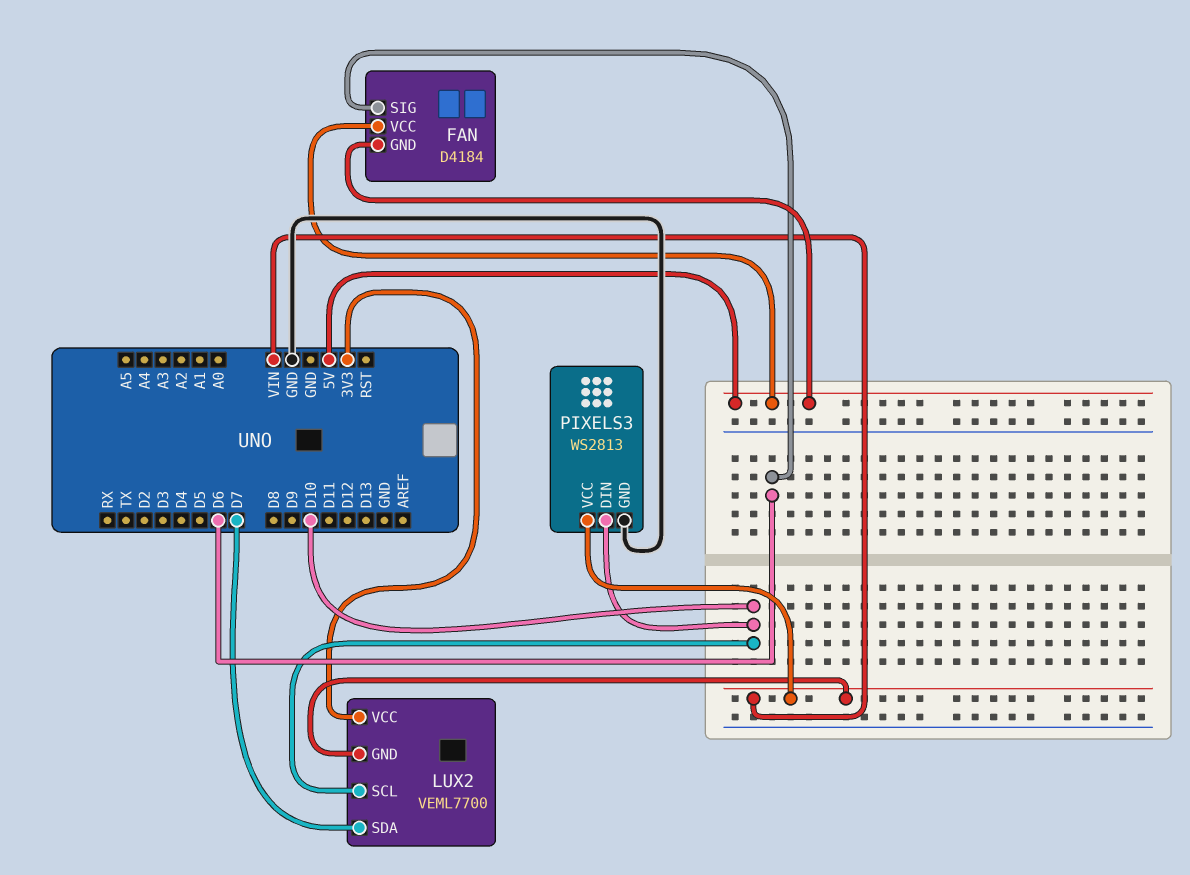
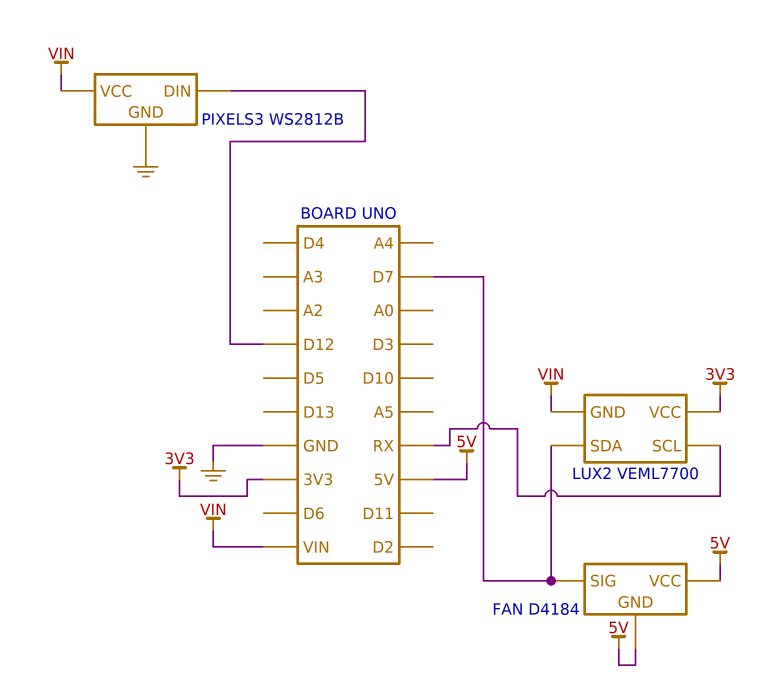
FAN pin SIG: D6 -> D7
LUX2 pin SCL: D10 -> RX
PIXELS3: WS2813 -> WS2812B
PIXELS3 pin DIN: D10 -> D12

